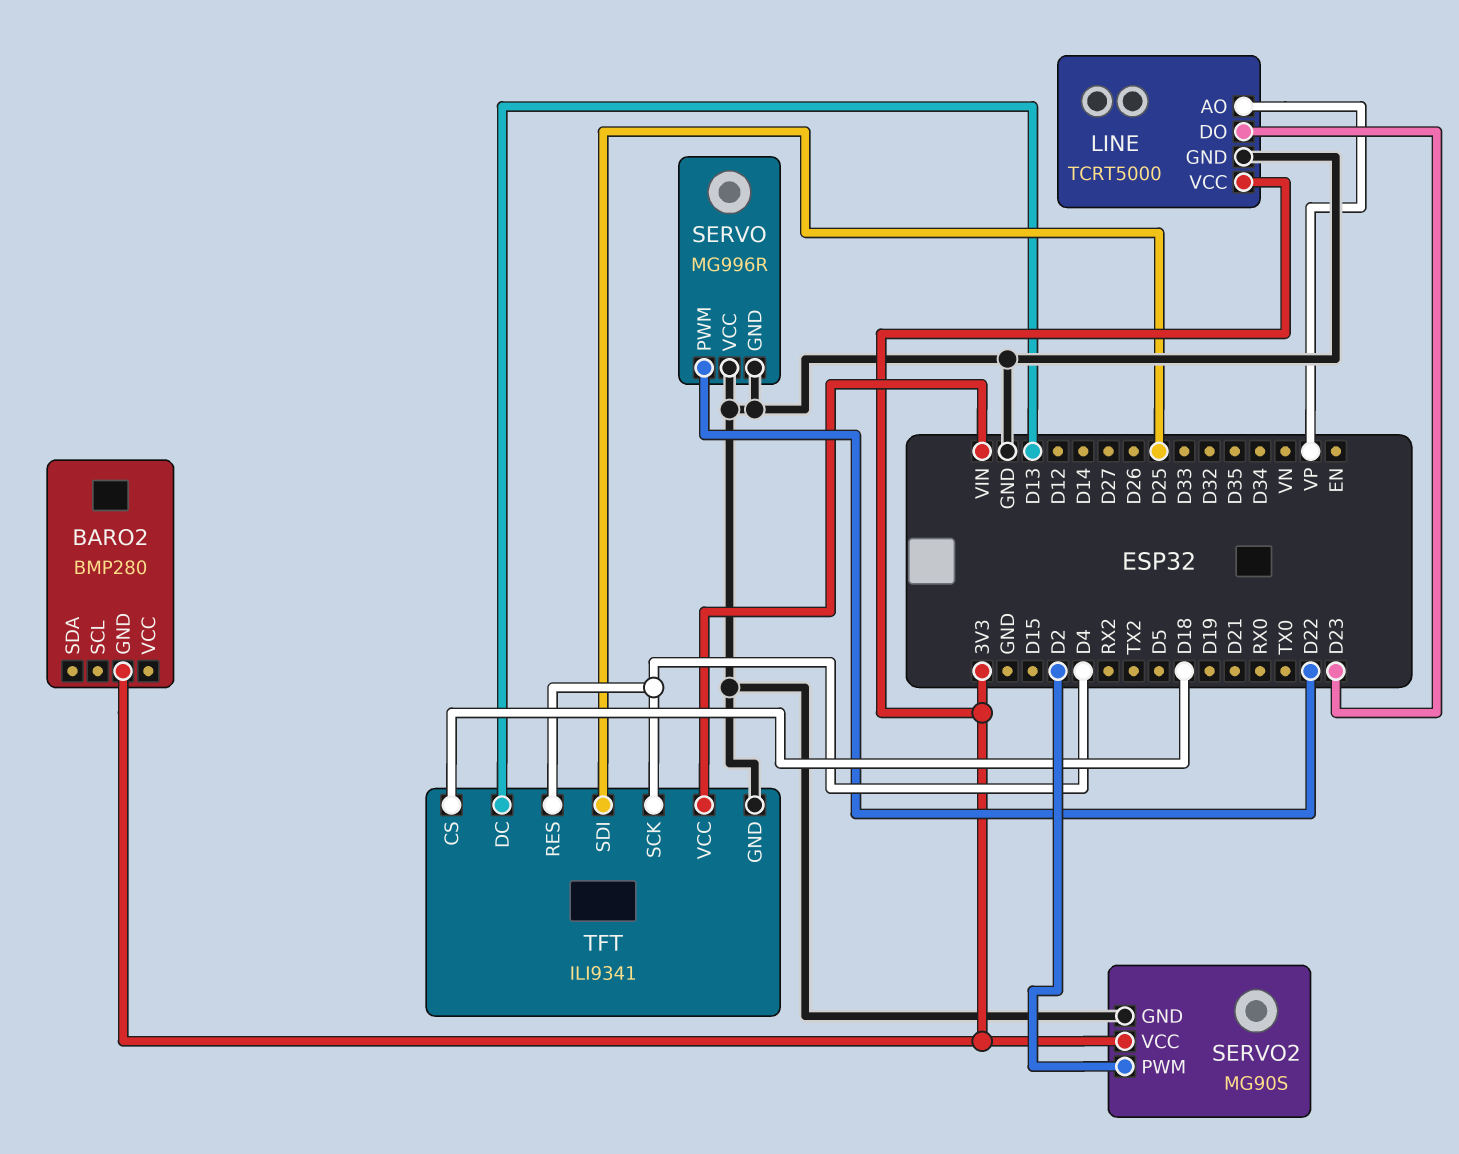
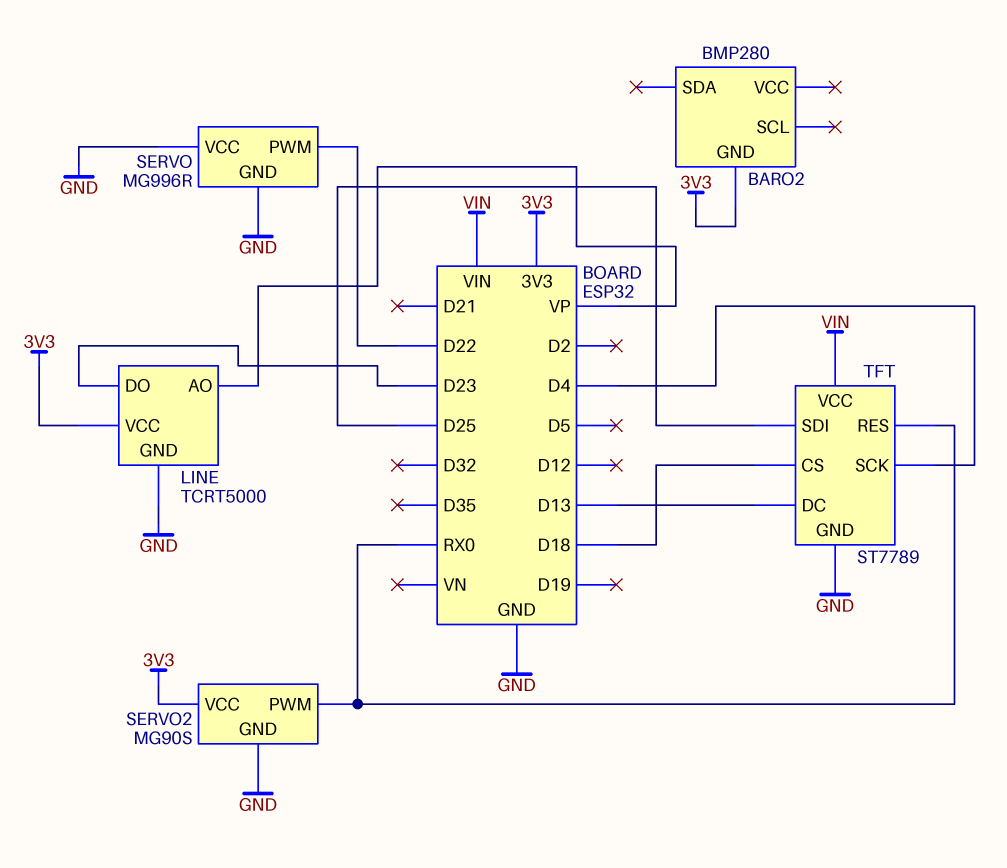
SERVO2 pin PWM: D2 -> RX0
TFT: ILI9341 -> ST7789
TFT pin RES: D4 -> RX0

